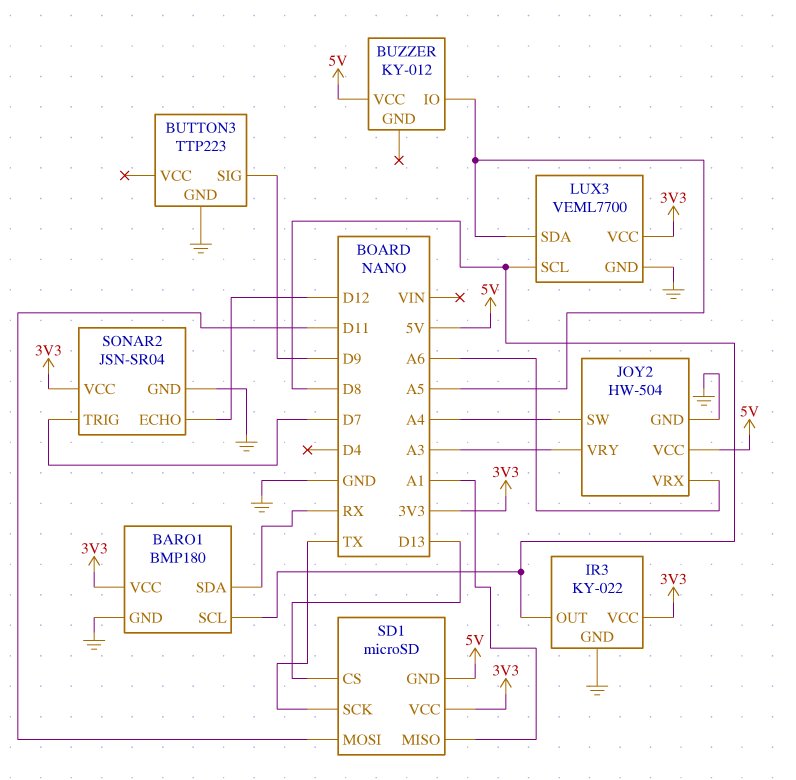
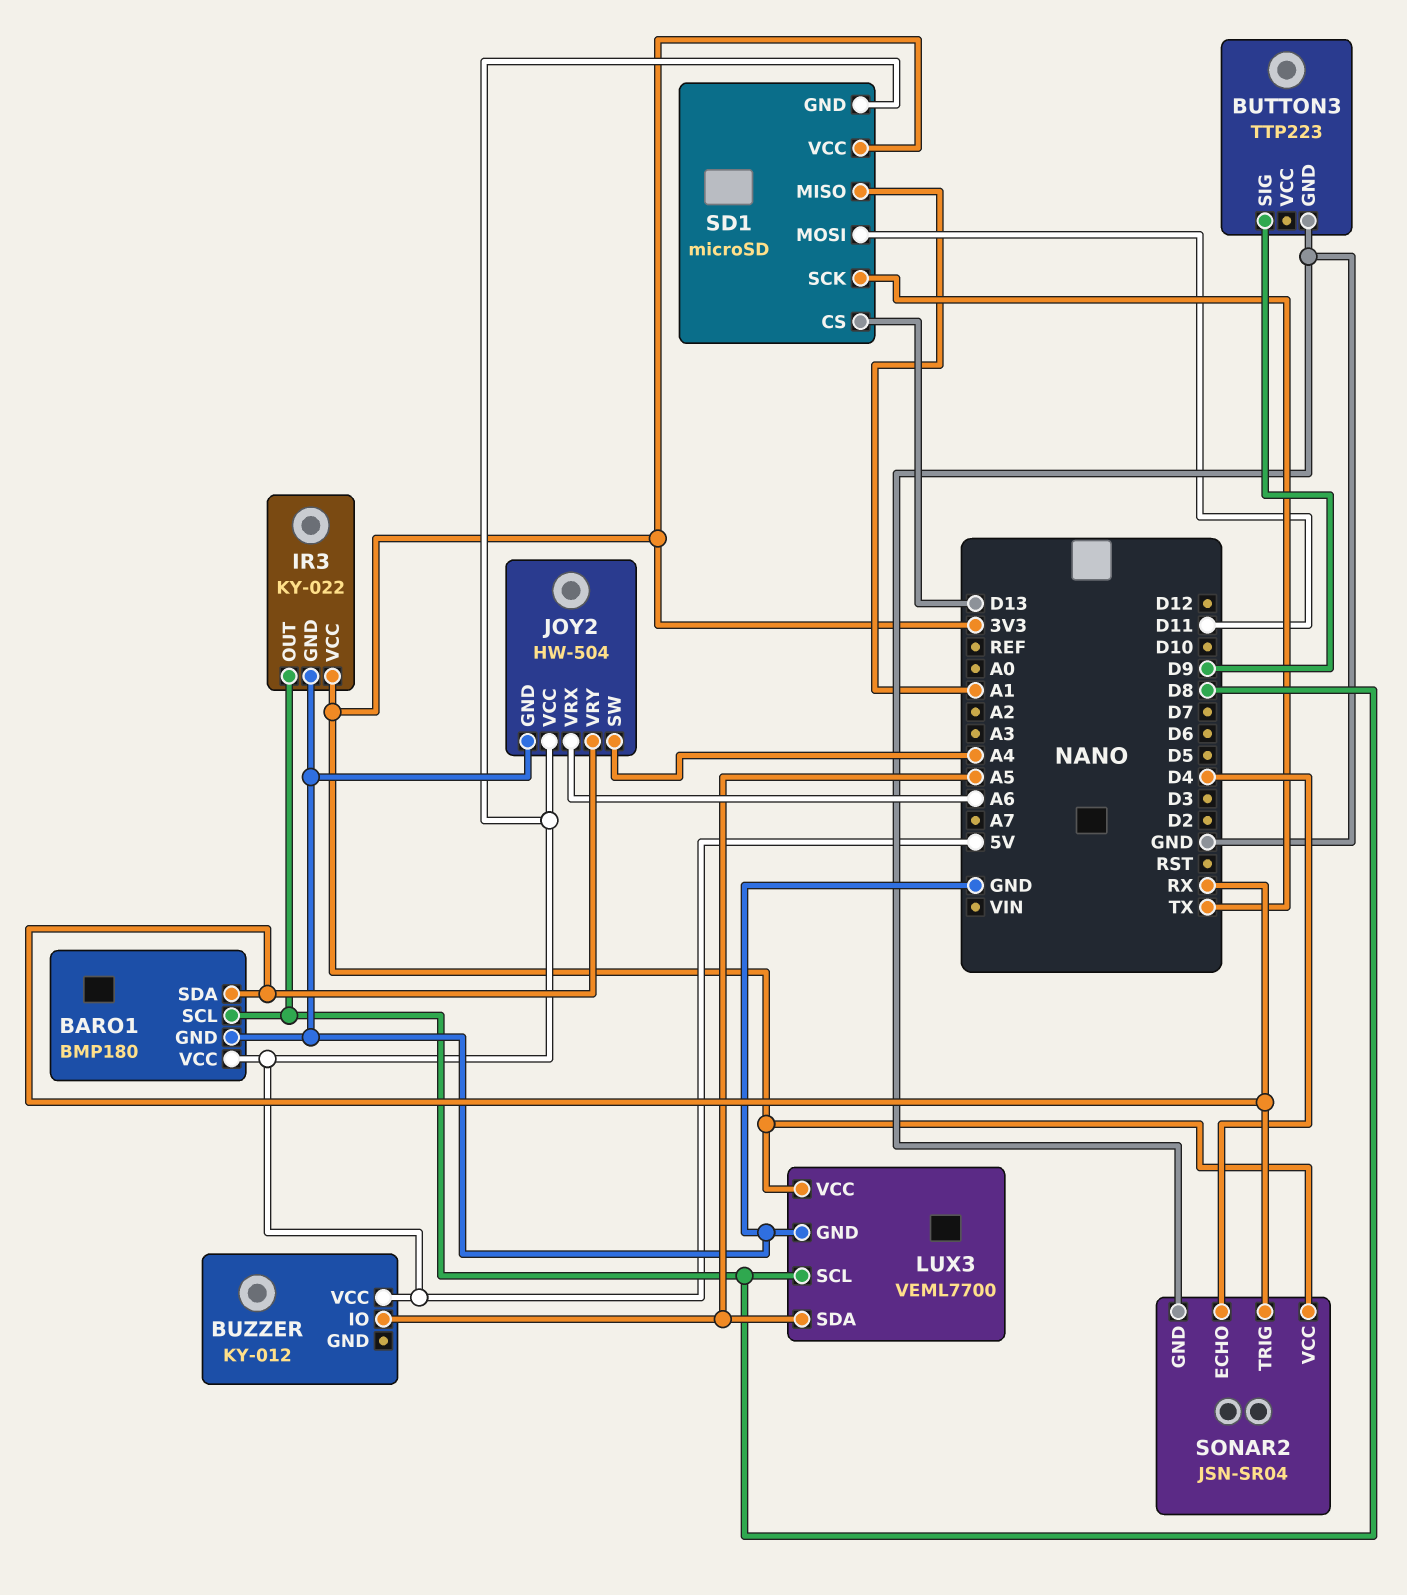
BARO1 pin VCC: 3V3 -> 5V
JOY2 pin VRY: A3 -> RX
SONAR2 pin ECHO: D12 -> D4
SONAR2 pin TRIG: D7 -> RX

